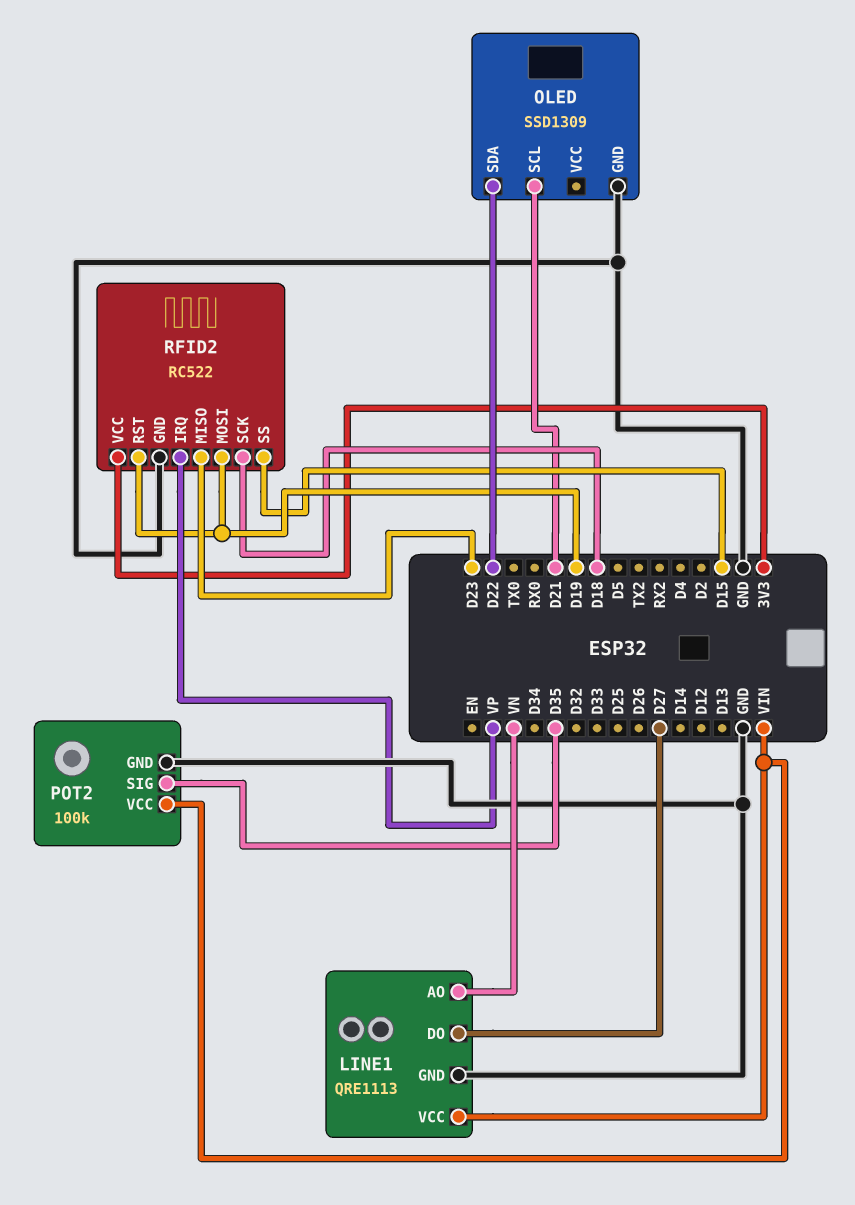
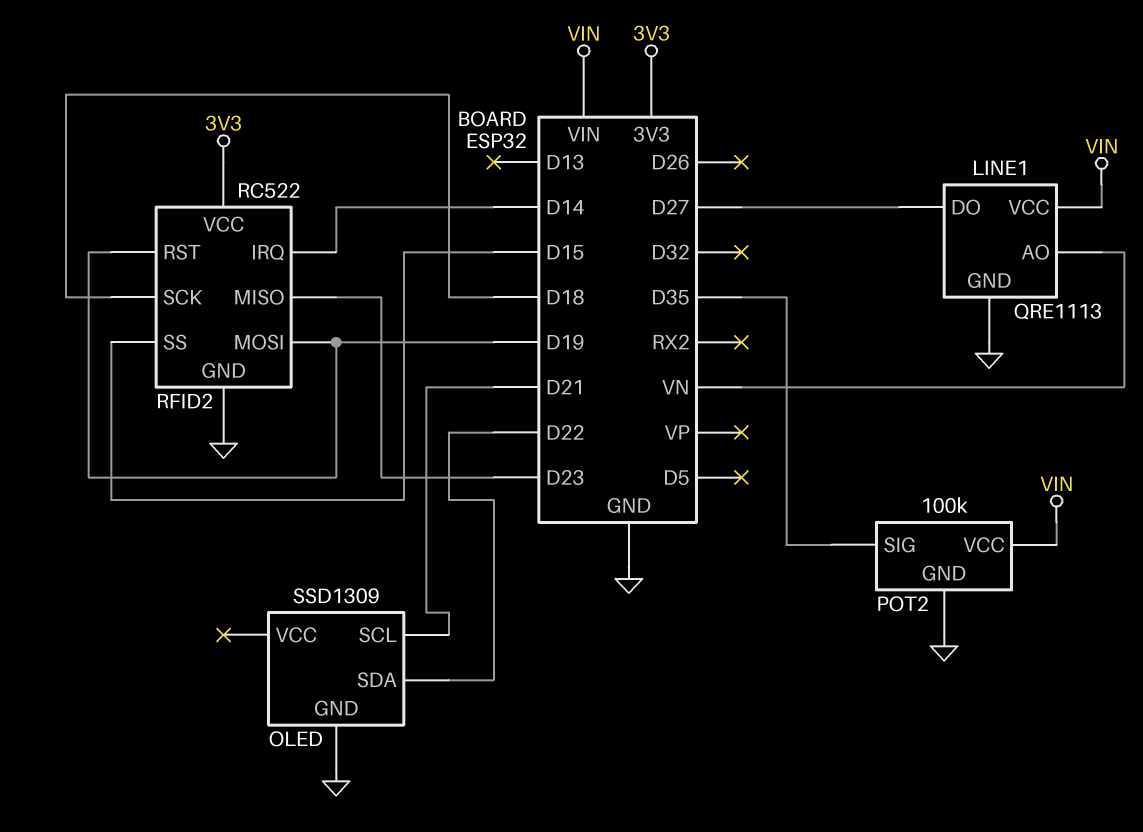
RFID2 pin IRQ: VP -> D14

